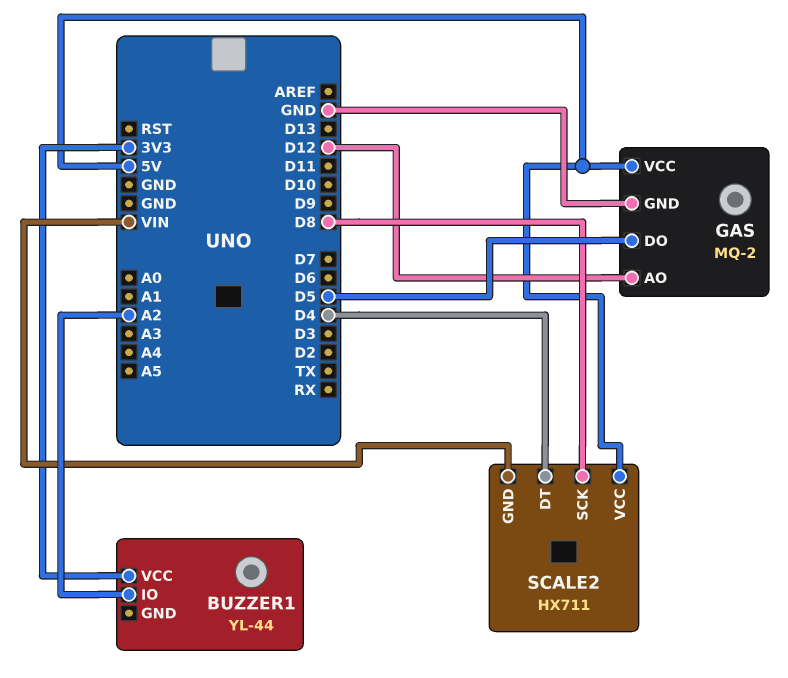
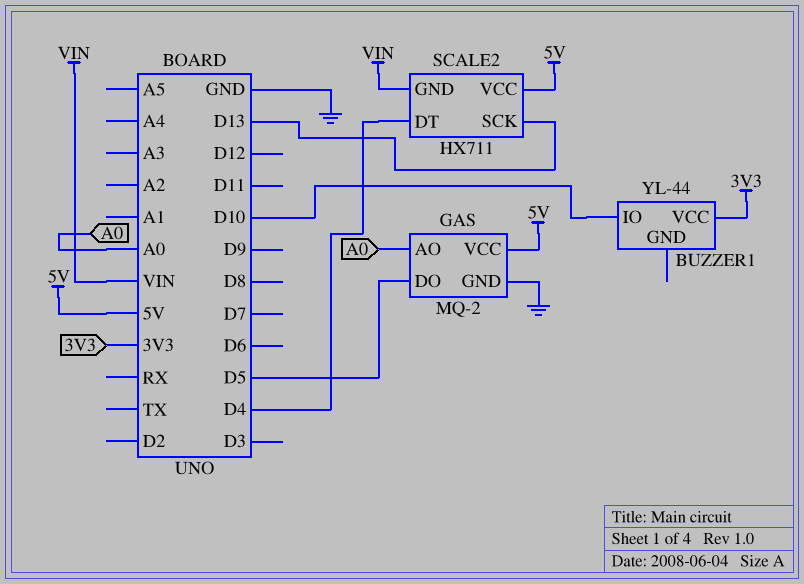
BUZZER1 pin IO: A2 -> D10
GAS pin AO: D12 -> A0
SCALE2 pin SCK: D8 -> D13

